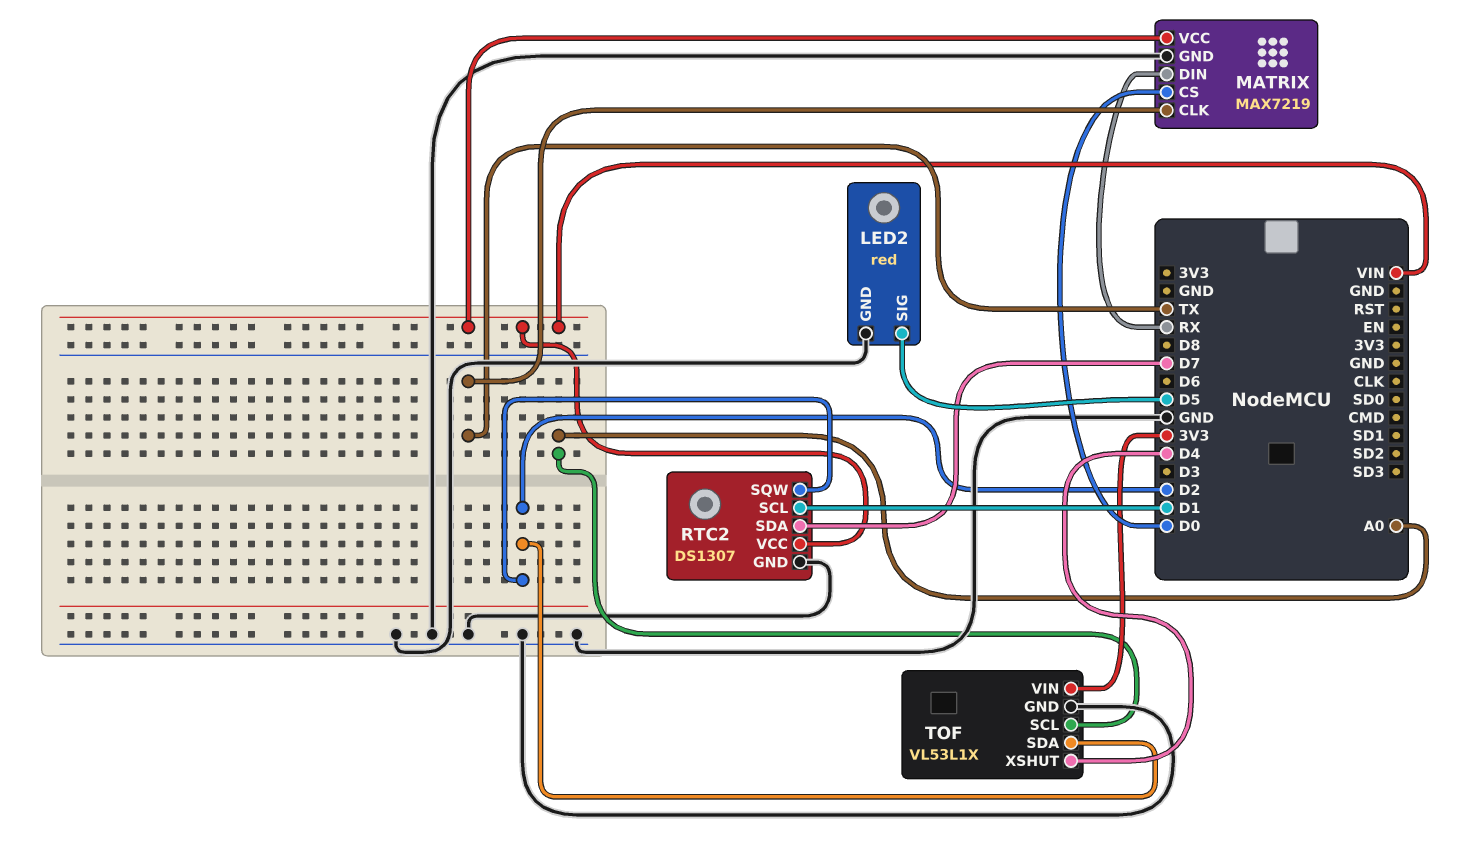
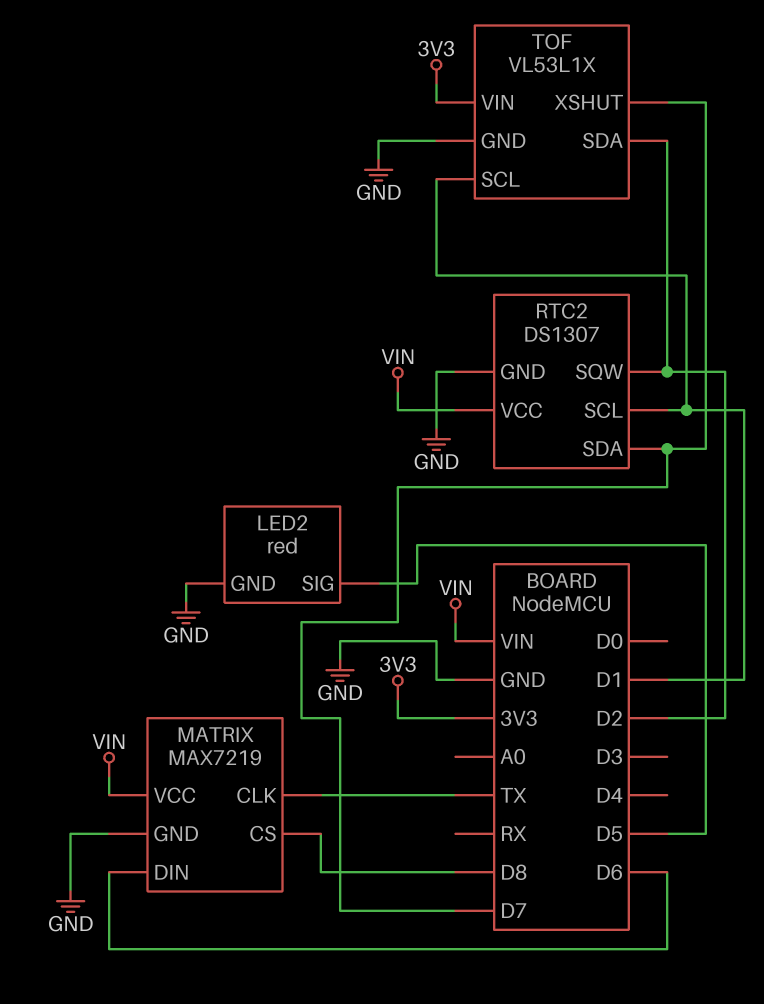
MATRIX pin CS: D0 -> D8
MATRIX pin DIN: RX -> D6
TOF pin SCL: A0 -> D1
TOF pin XSHUT: D4 -> D7

